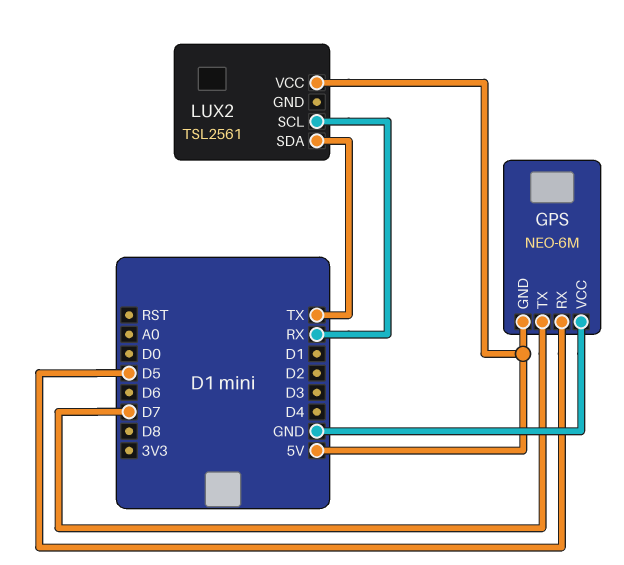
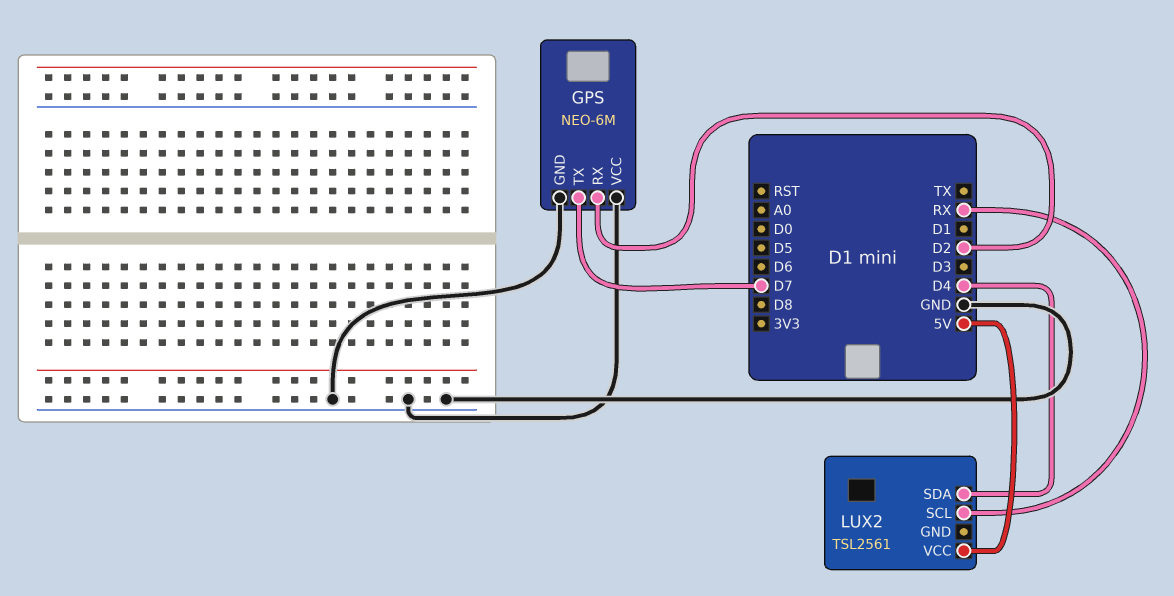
GPS pin GND: 5V -> GND
GPS pin RX: D5 -> D2
LUX2 pin SDA: TX -> D4

